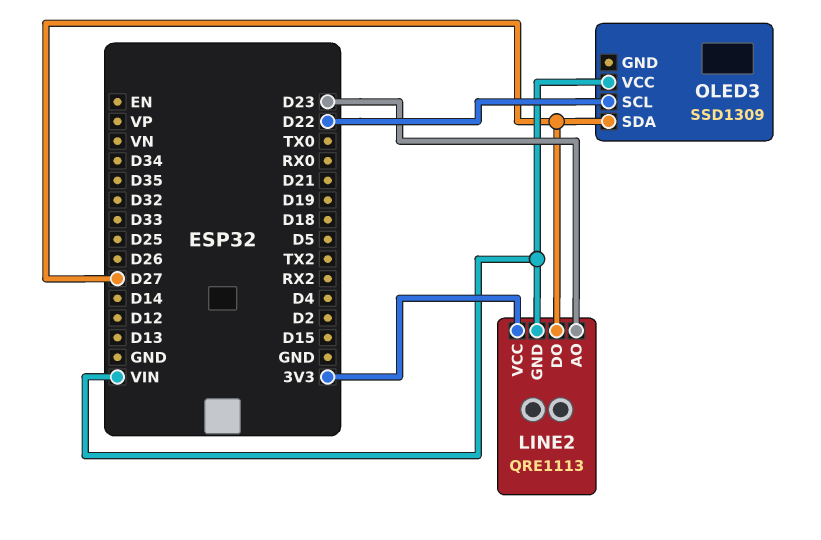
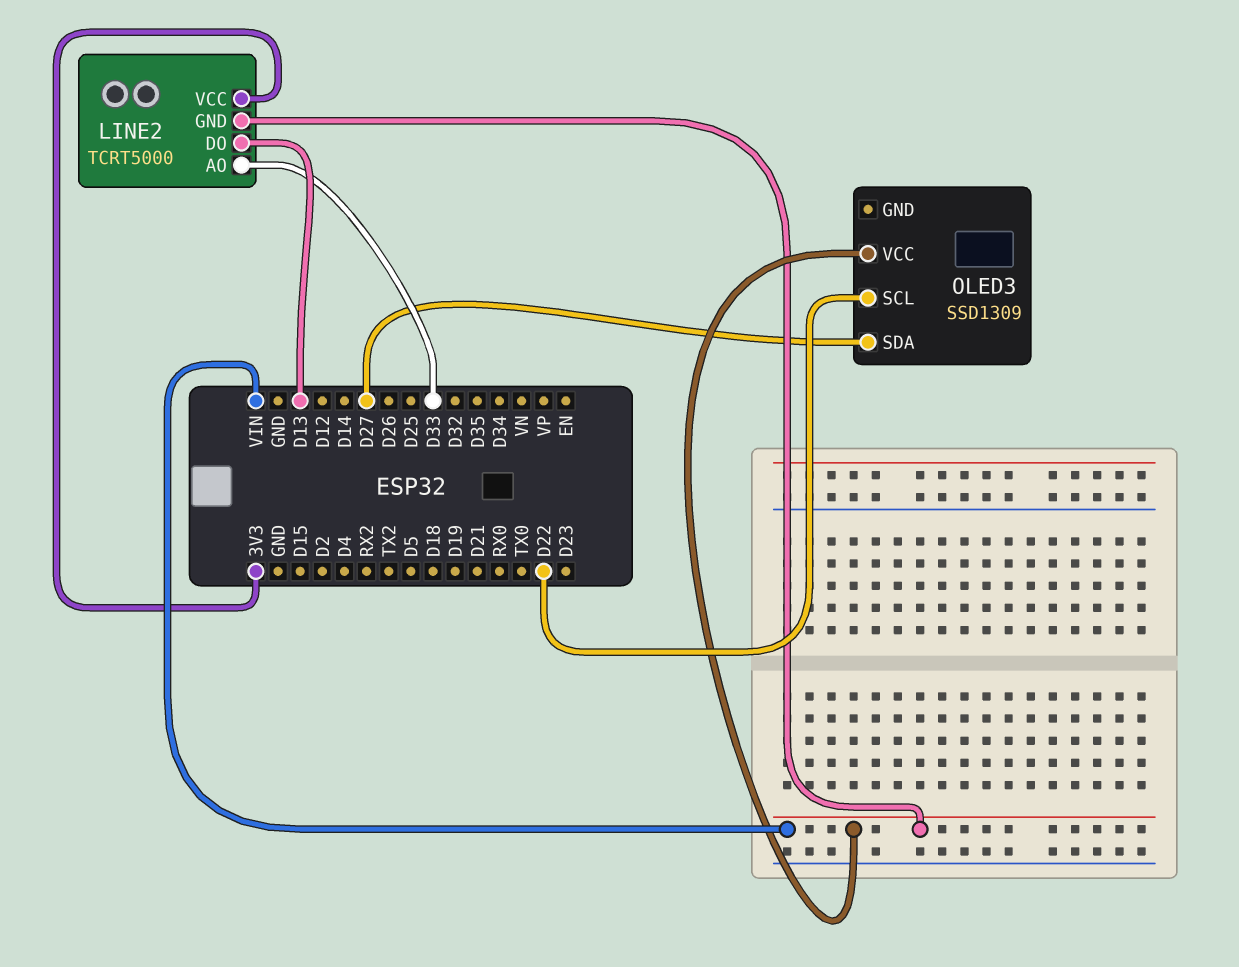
LINE2: QRE1113 -> TCRT5000
LINE2 pin AO: D23 -> D33
LINE2 pin DO: D27 -> D13

